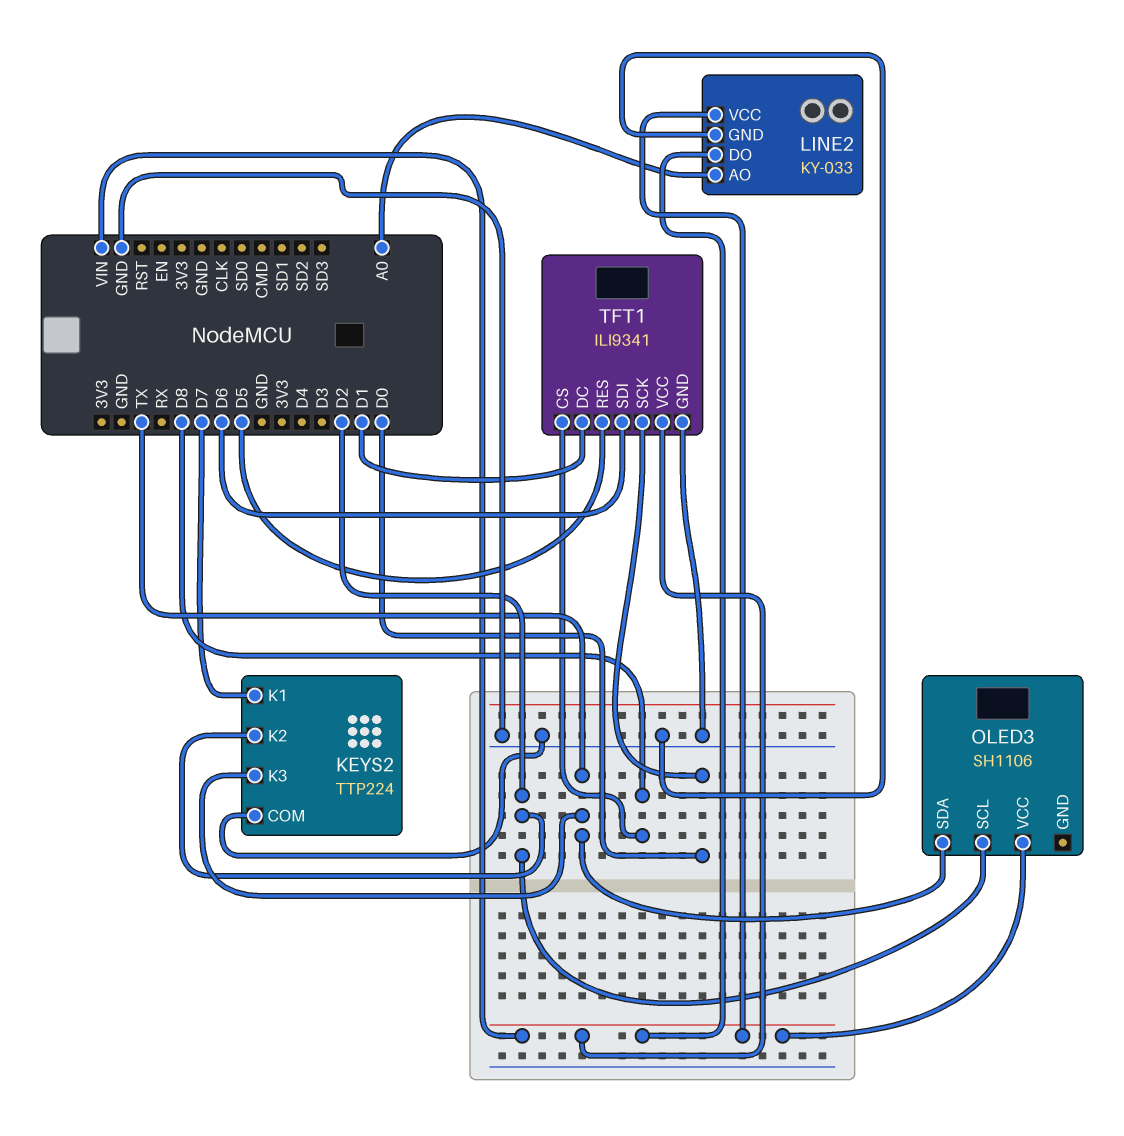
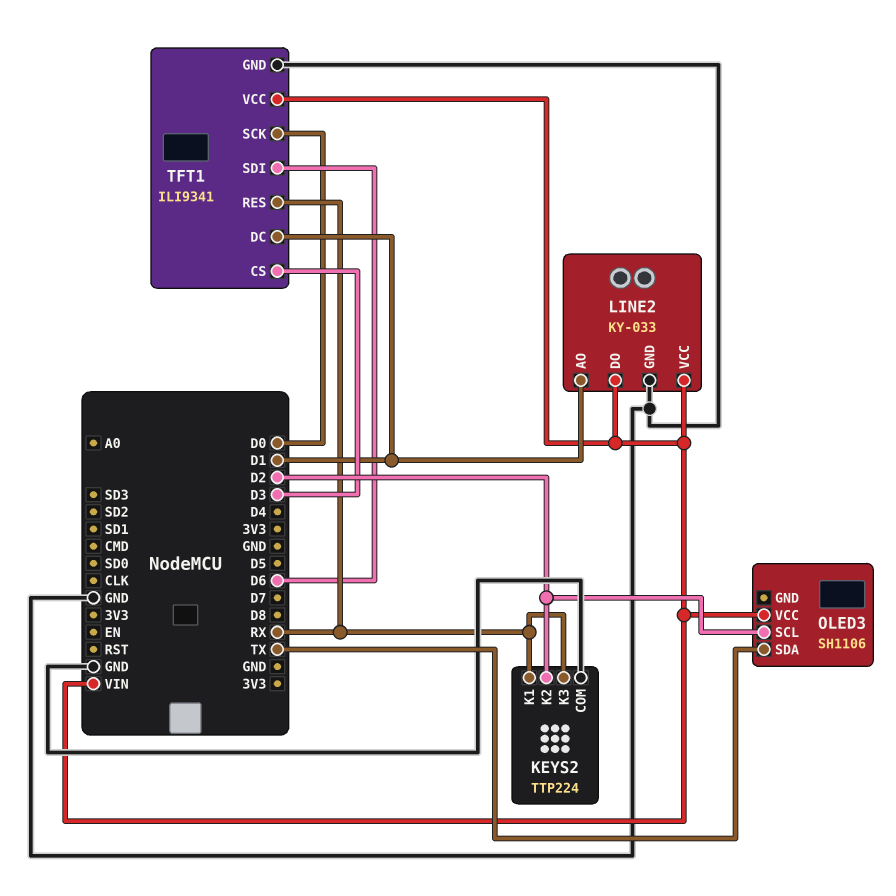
KEYS2 pin K1: D7 -> RX
KEYS2 pin K3: TX -> RX
LINE2 pin AO: A0 -> D1
TFT1 pin CS: D8 -> D3
TFT1 pin RES: D5 -> RX

